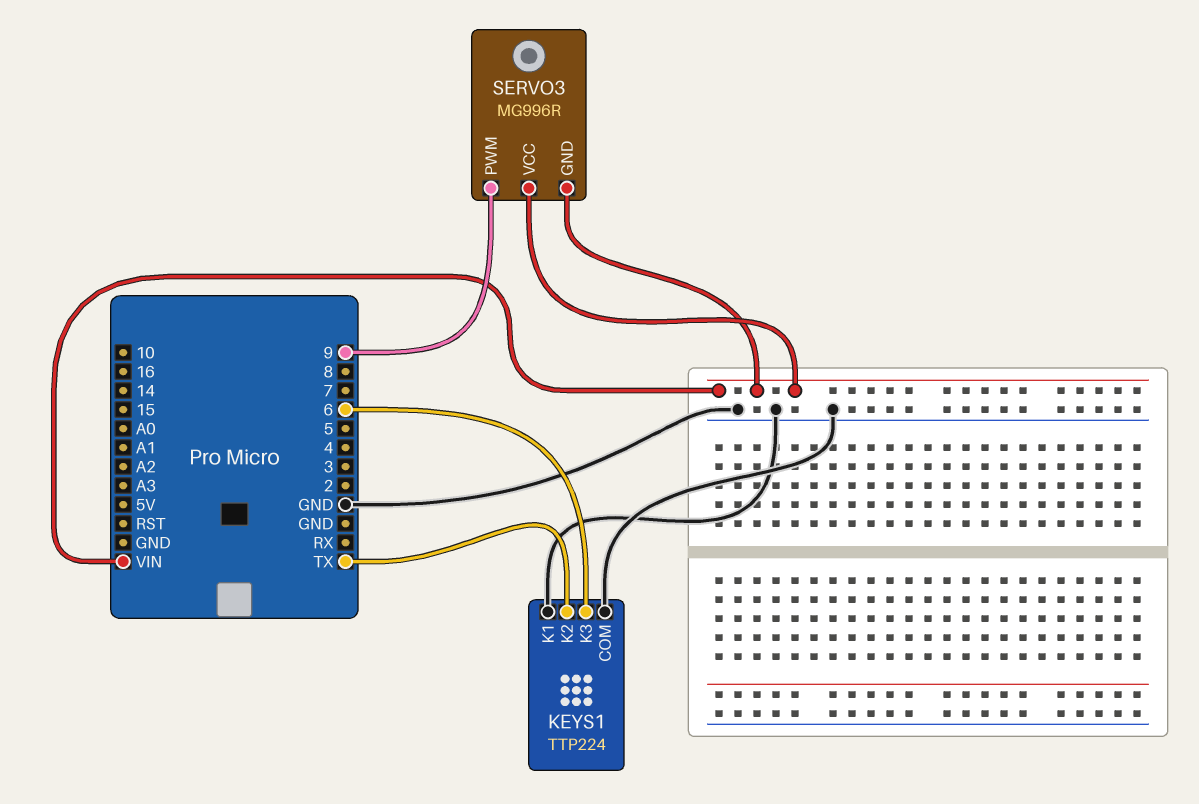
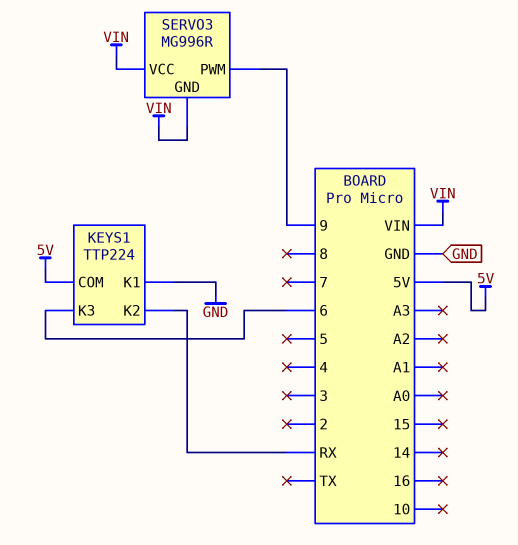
KEYS1 pin COM: GND -> 5V
KEYS1 pin K2: TX -> RX

